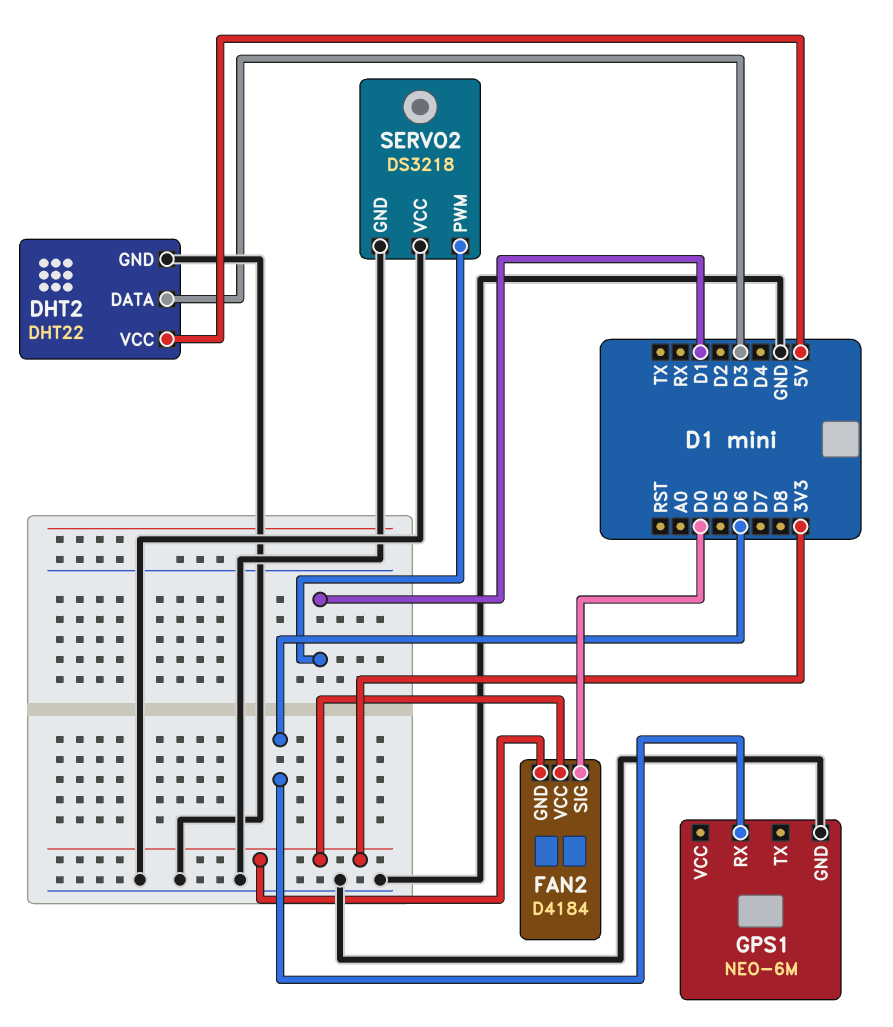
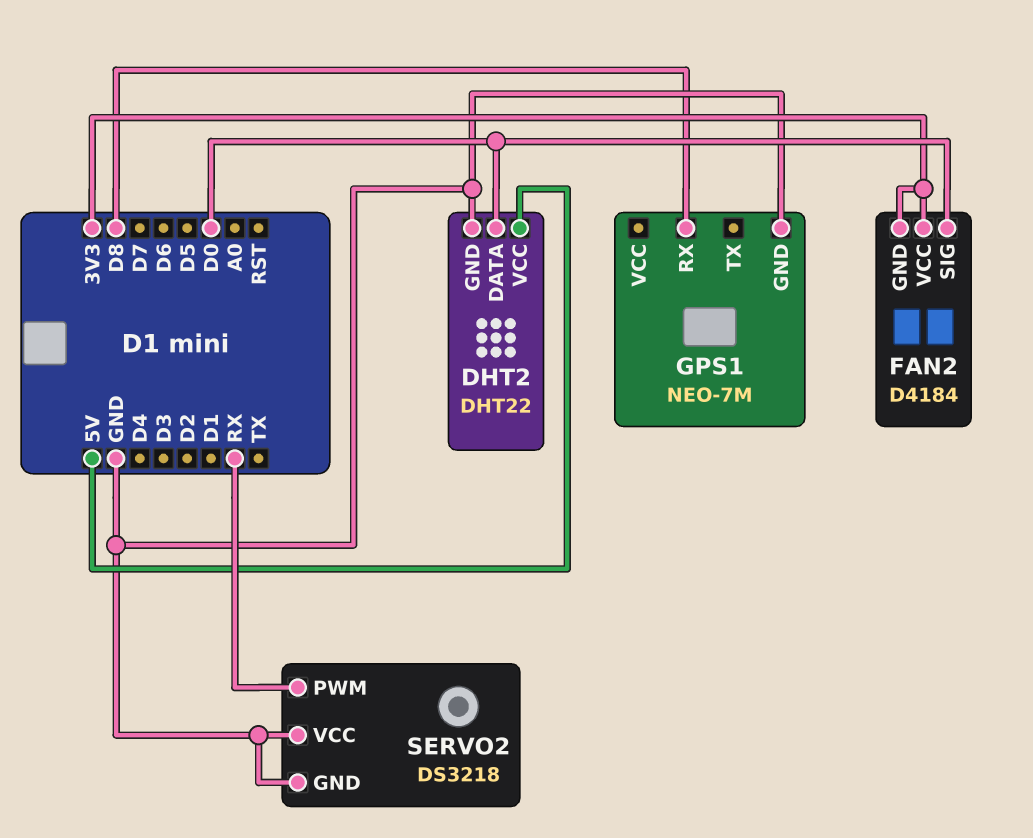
DHT2 pin DATA: D3 -> D0
GPS1: NEO-6M -> NEO-7M
GPS1 pin RX: D6 -> D8
SERVO2 pin PWM: D1 -> RX

